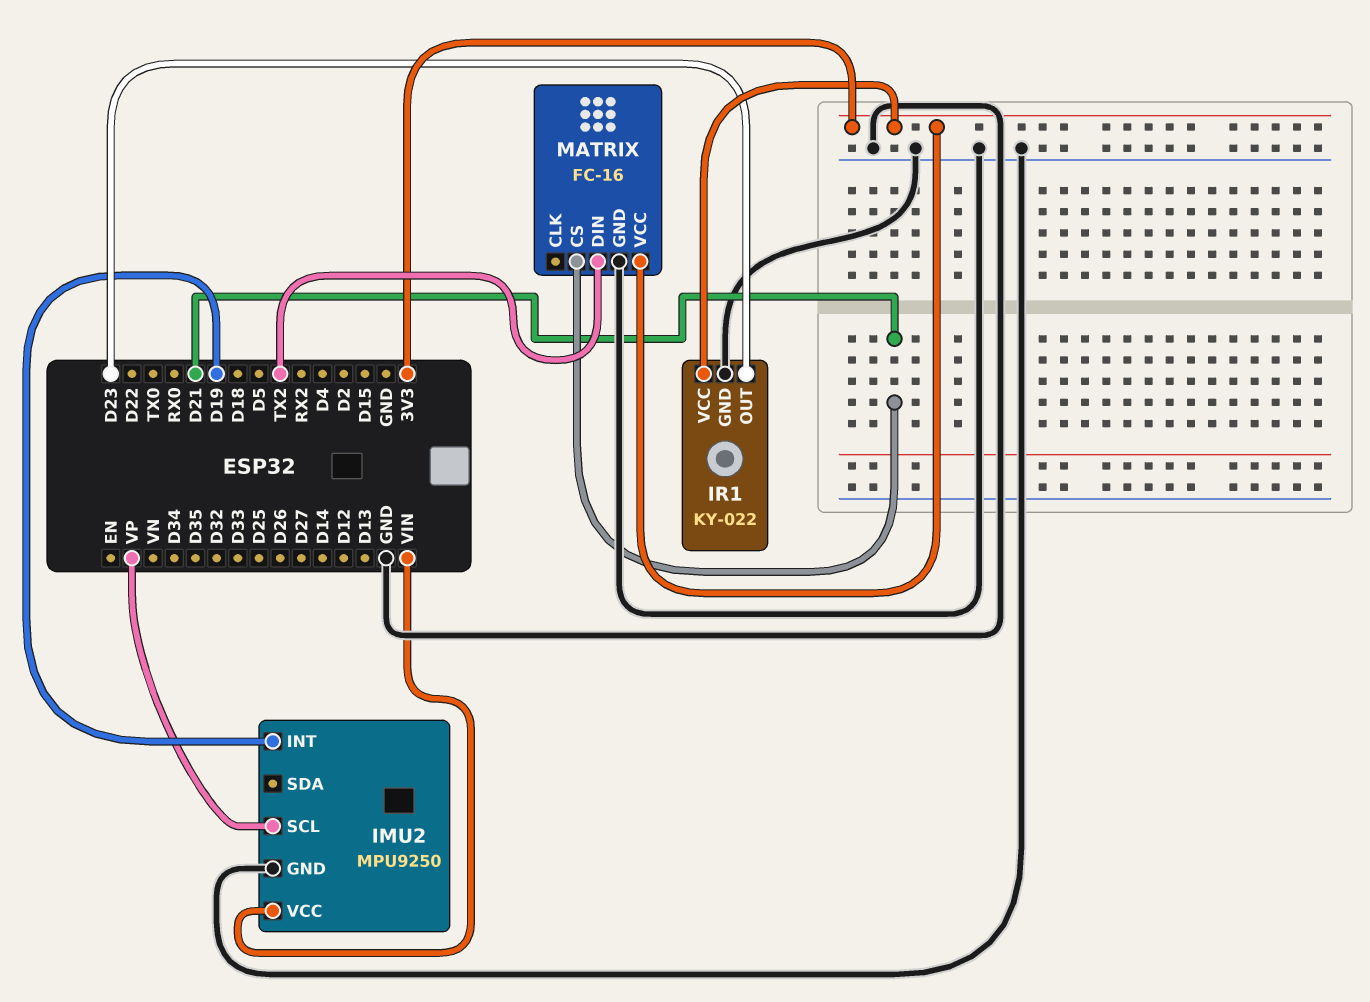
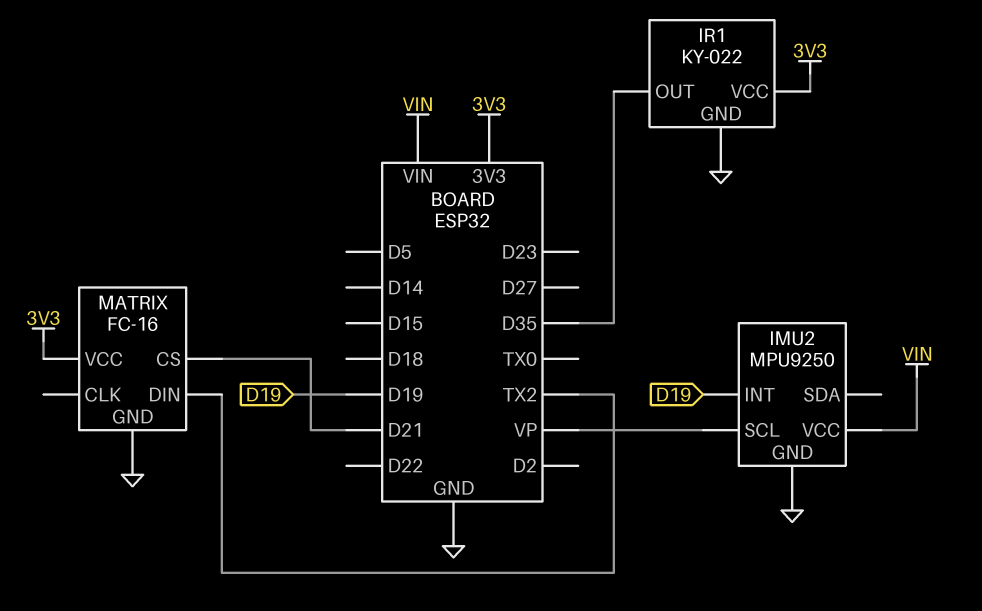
IR1 pin OUT: D23 -> D35

